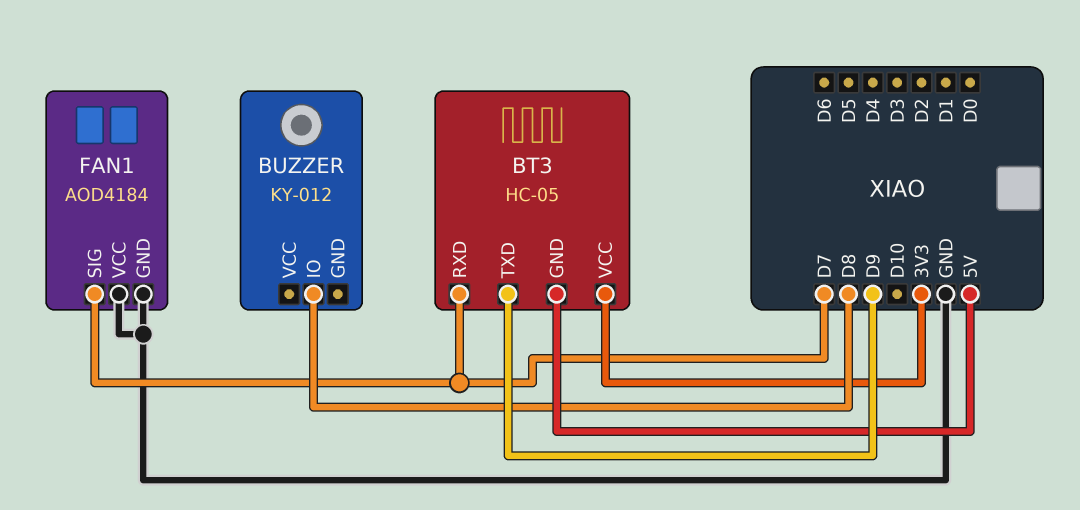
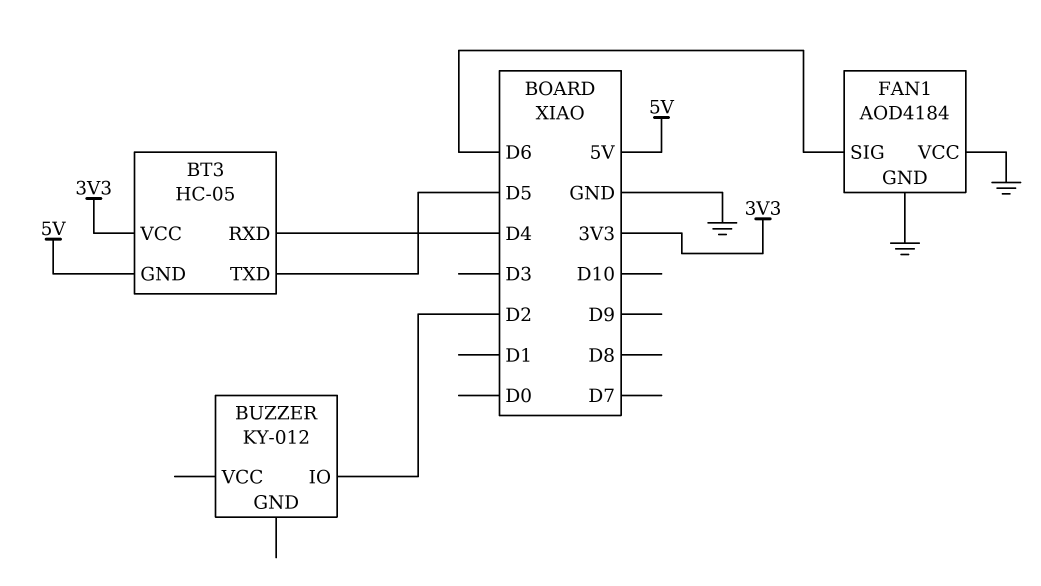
BT3 pin RXD: D7 -> D4
BT3 pin TXD: D9 -> D5
BUZZER pin IO: D8 -> D2
FAN1 pin SIG: D7 -> D6

